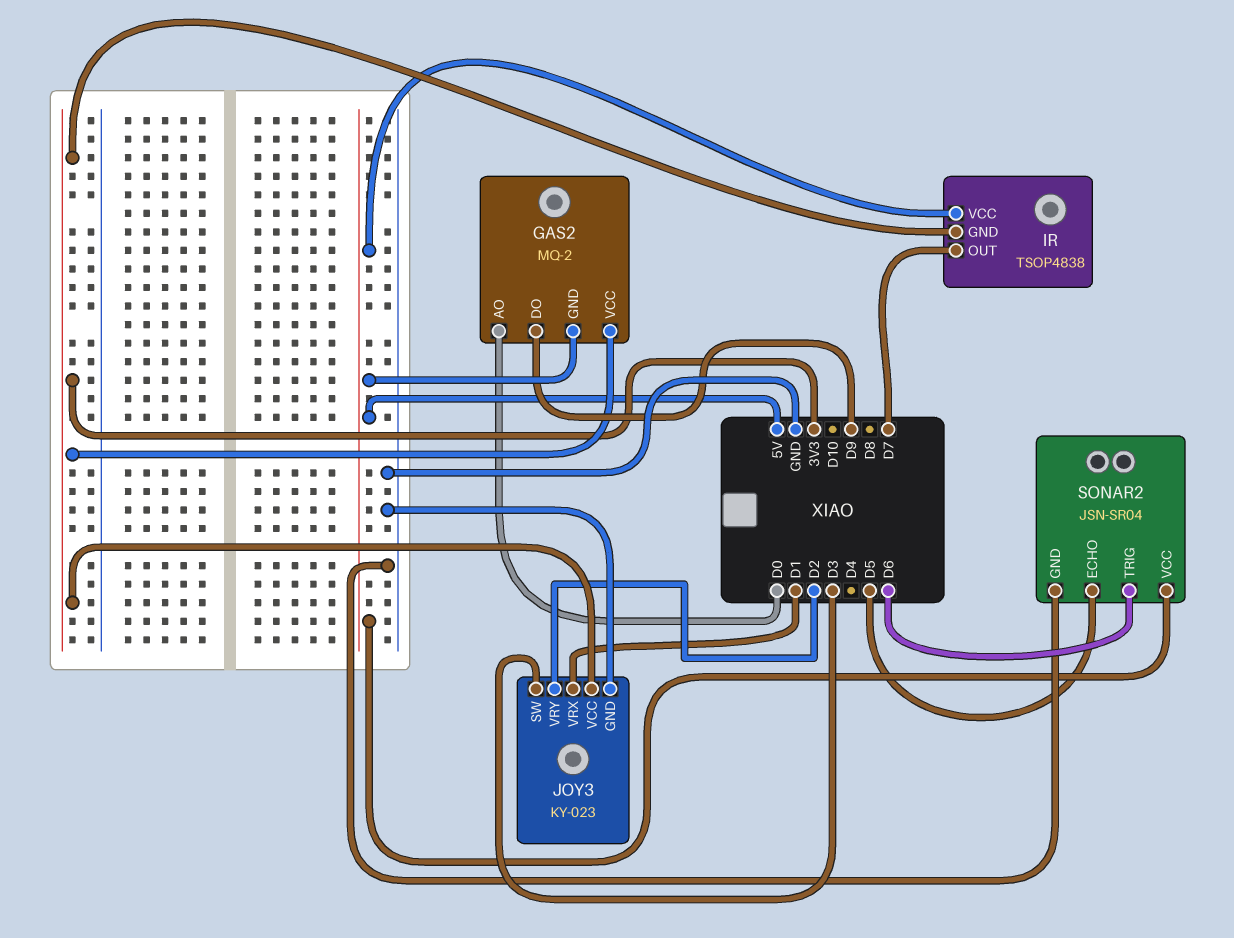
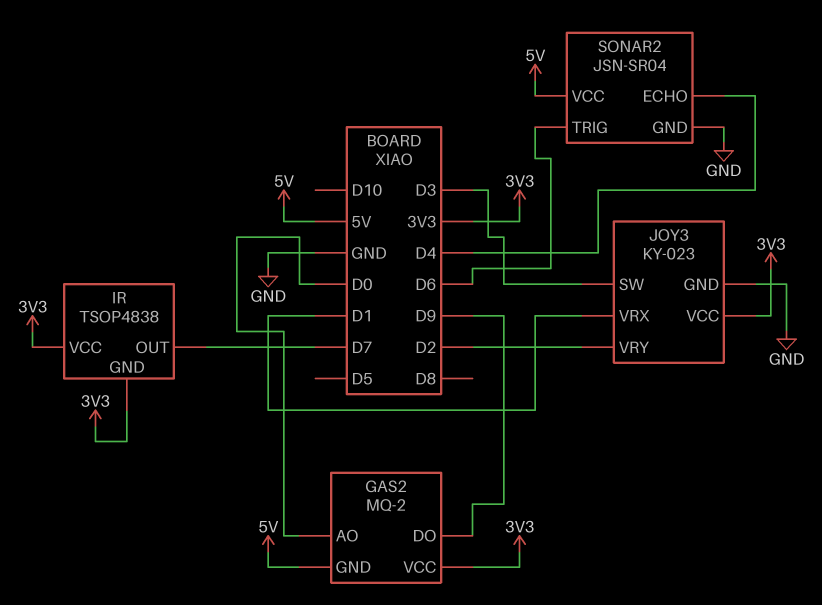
IR pin VCC: 5V -> 3V3
SONAR2 pin ECHO: D5 -> D4

